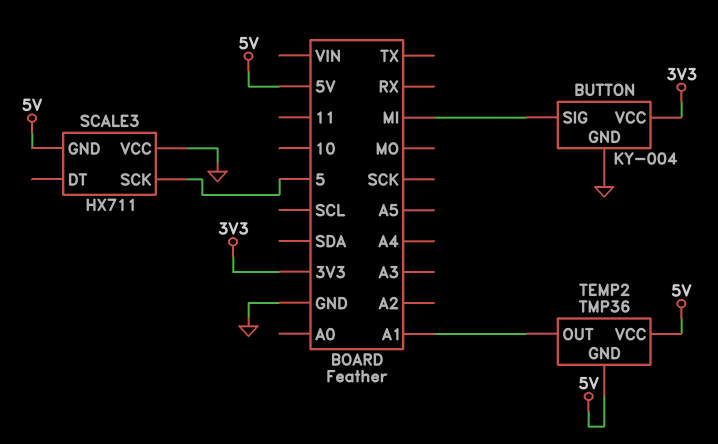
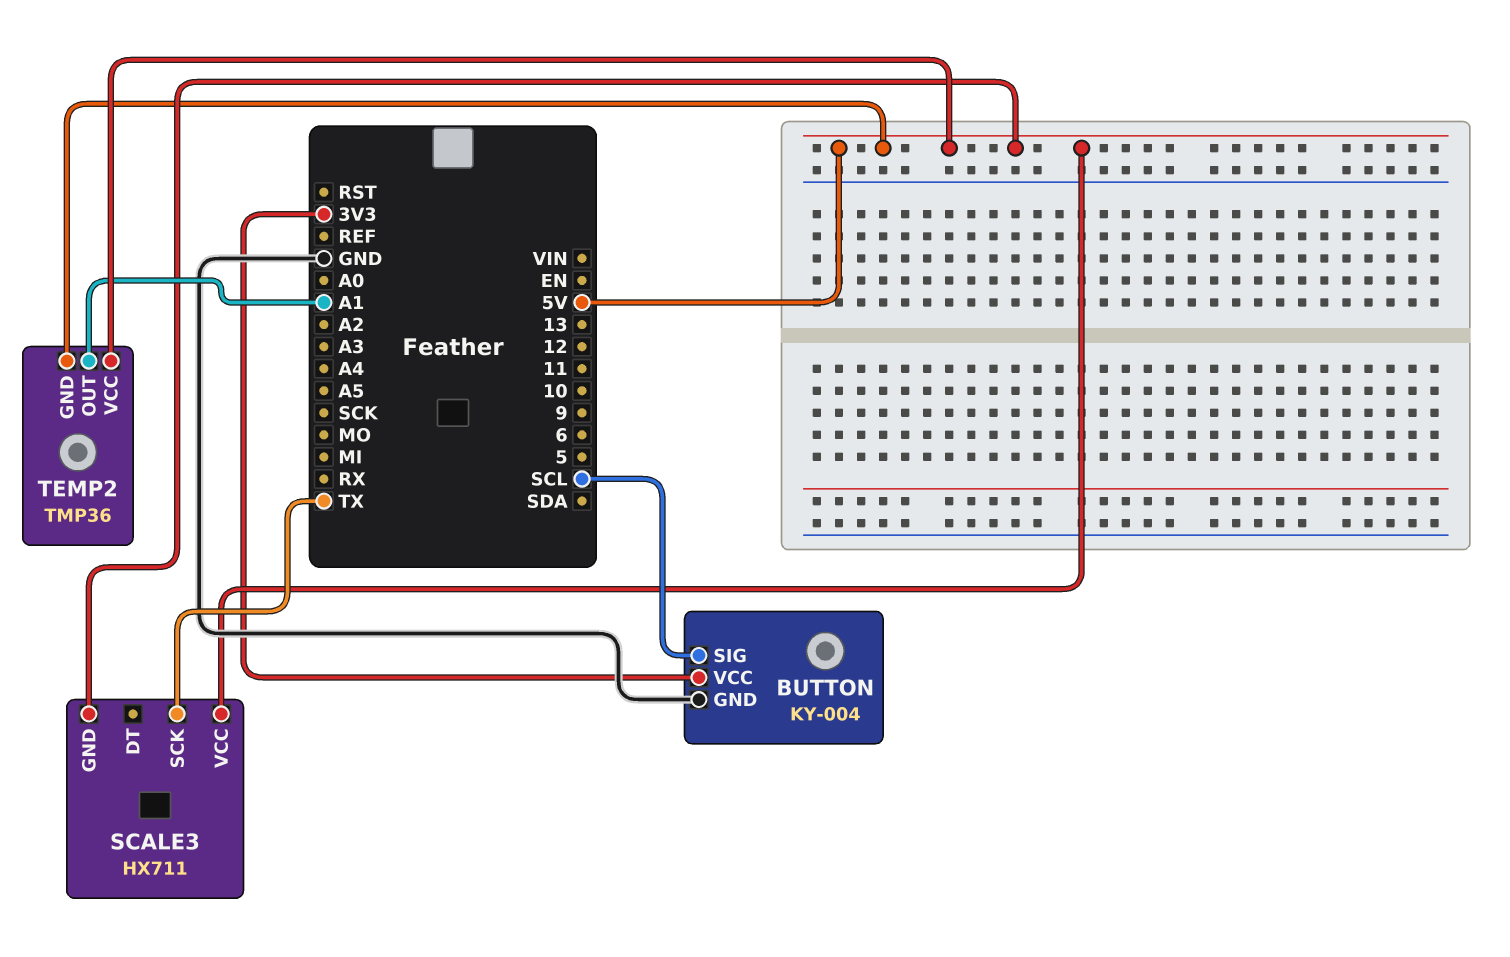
BUTTON pin SIG: MI -> SCL
SCALE3 pin SCK: 5 -> TX
SCALE3 pin VCC: GND -> 5V

